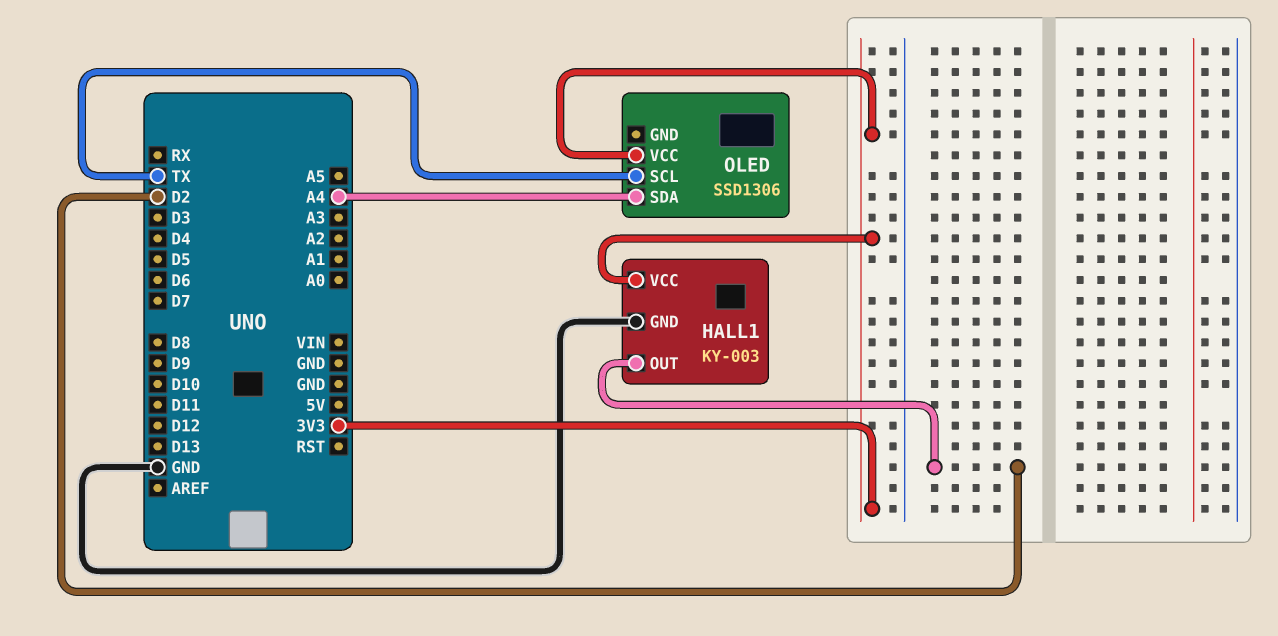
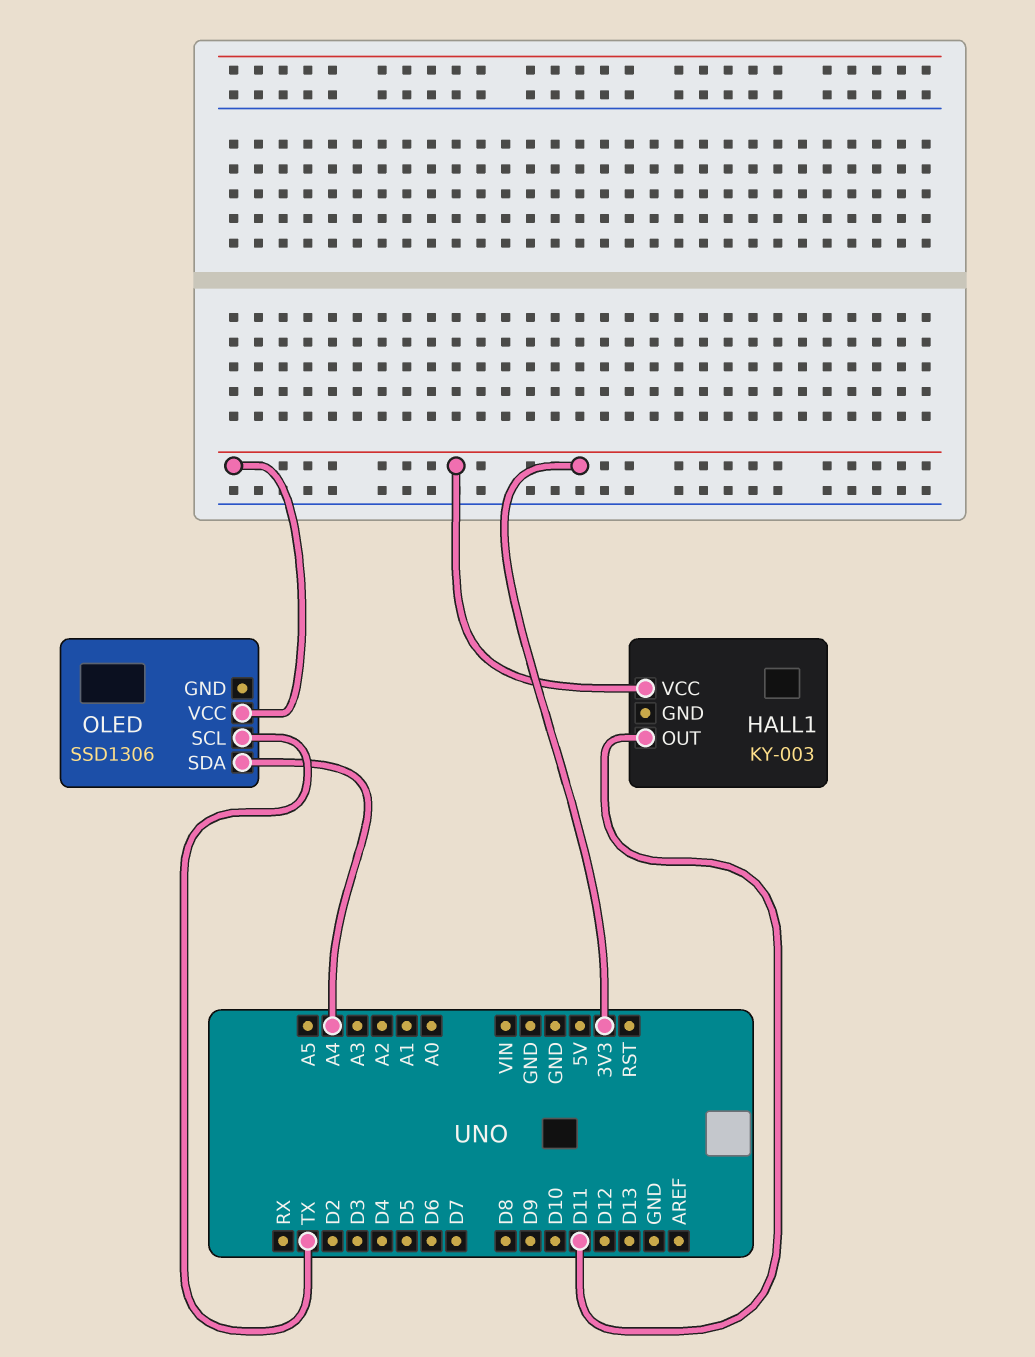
HALL1 pin GND: GND -> none
HALL1 pin OUT: D2 -> D11

